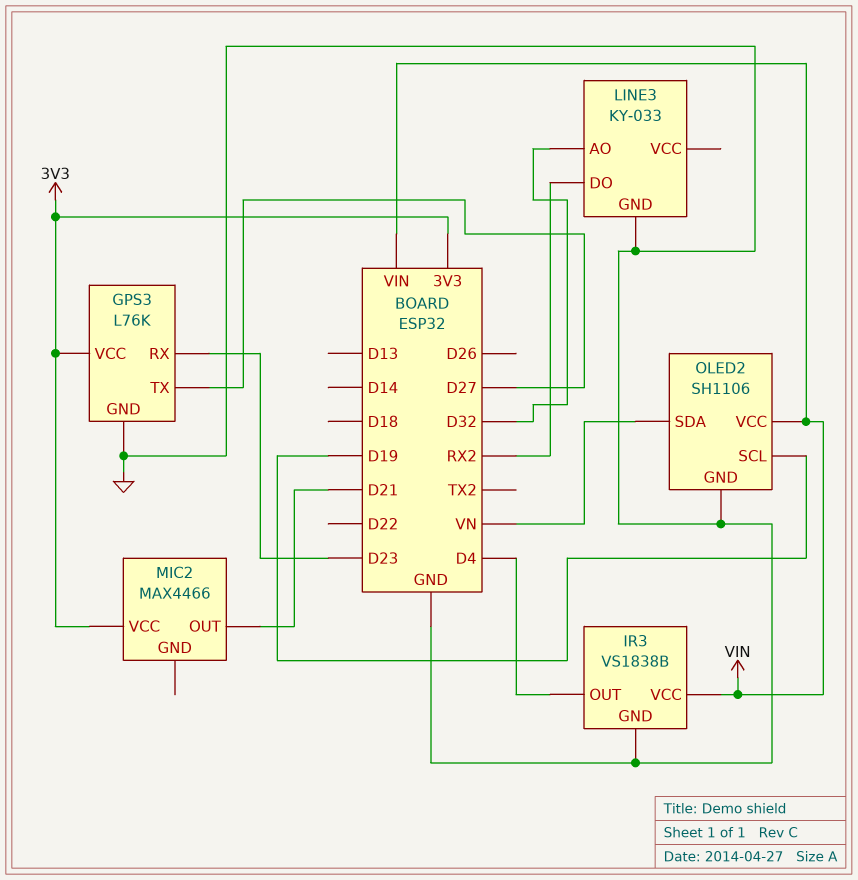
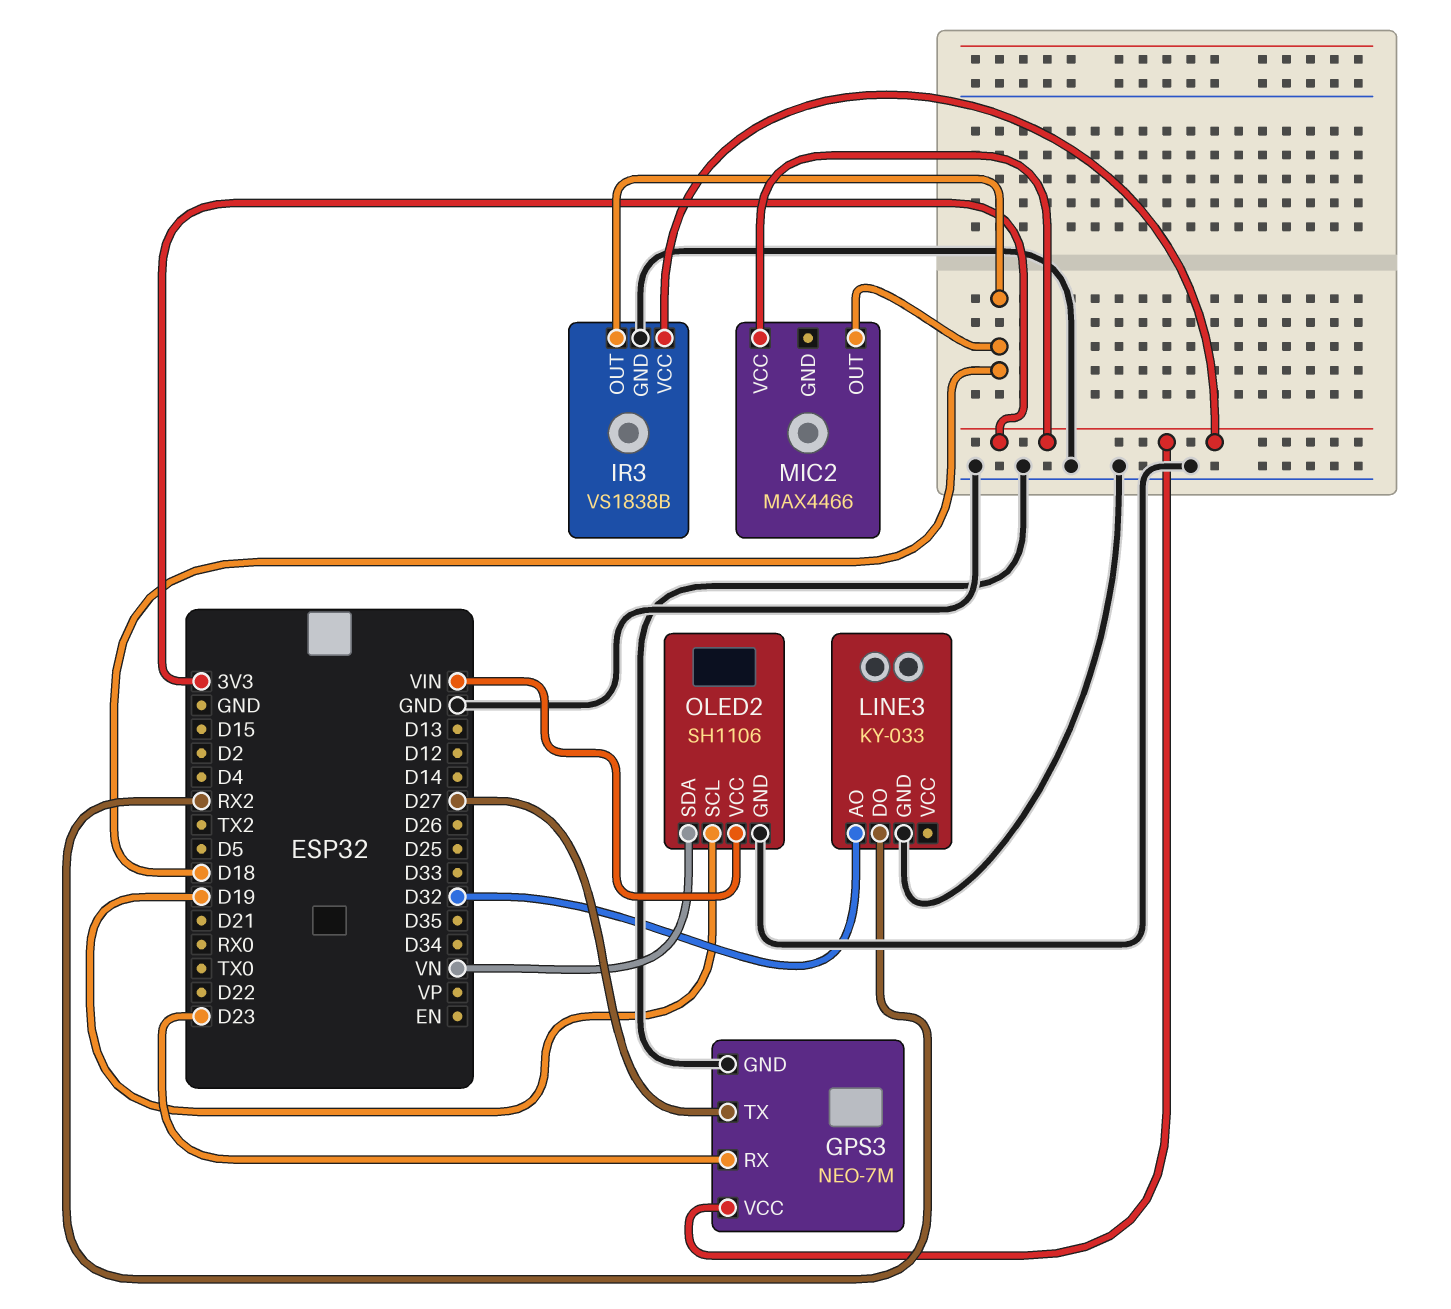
GPS3: L76K -> NEO-7M
IR3 pin OUT: D4 -> D18
IR3 pin VCC: VIN -> 3V3
MIC2 pin OUT: D21 -> D18

